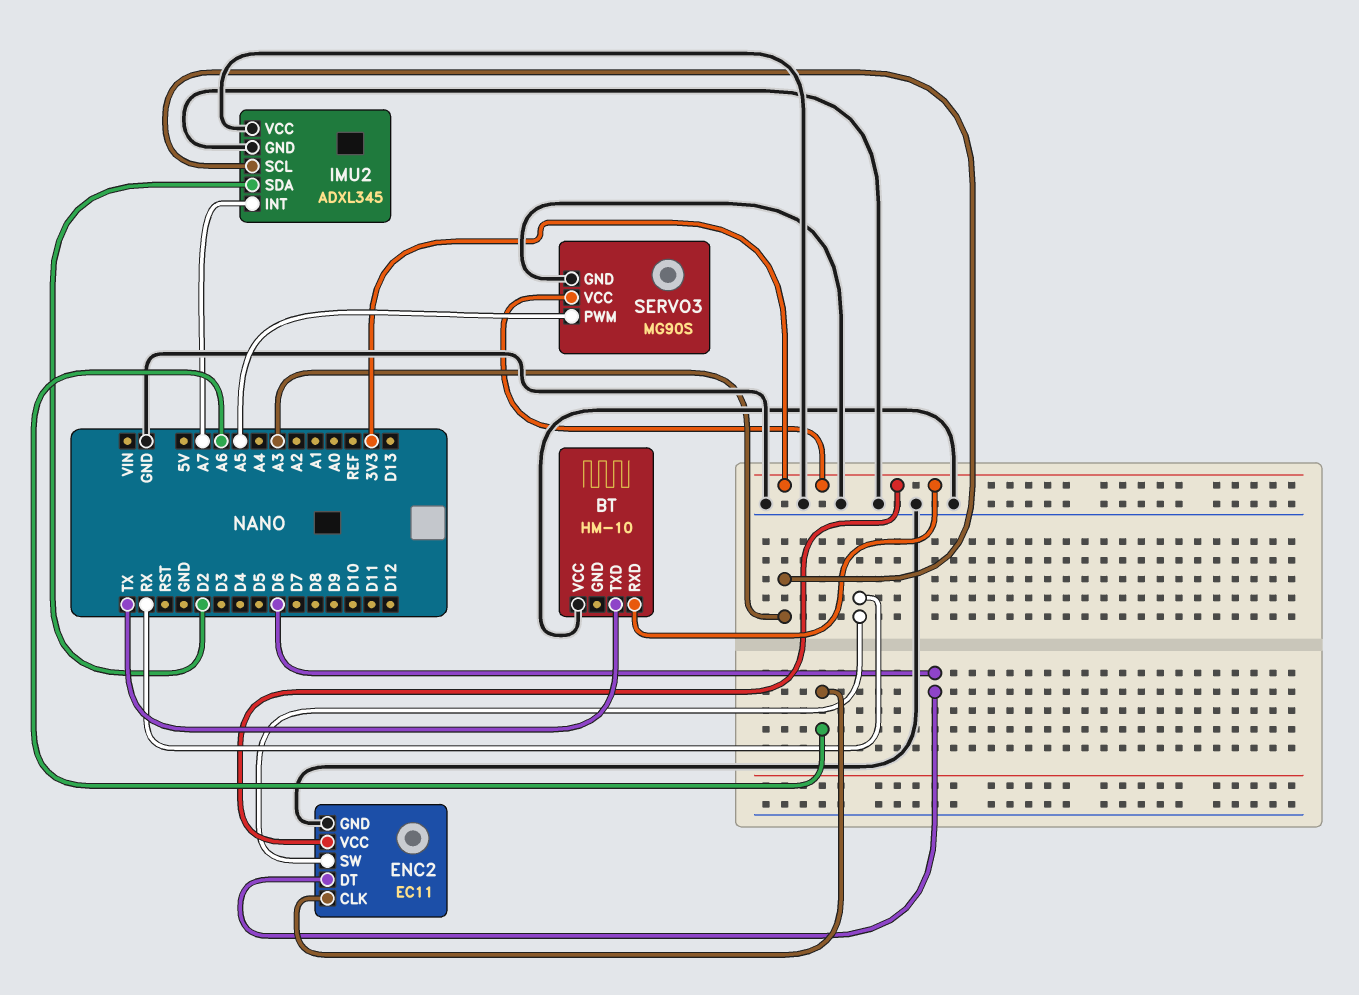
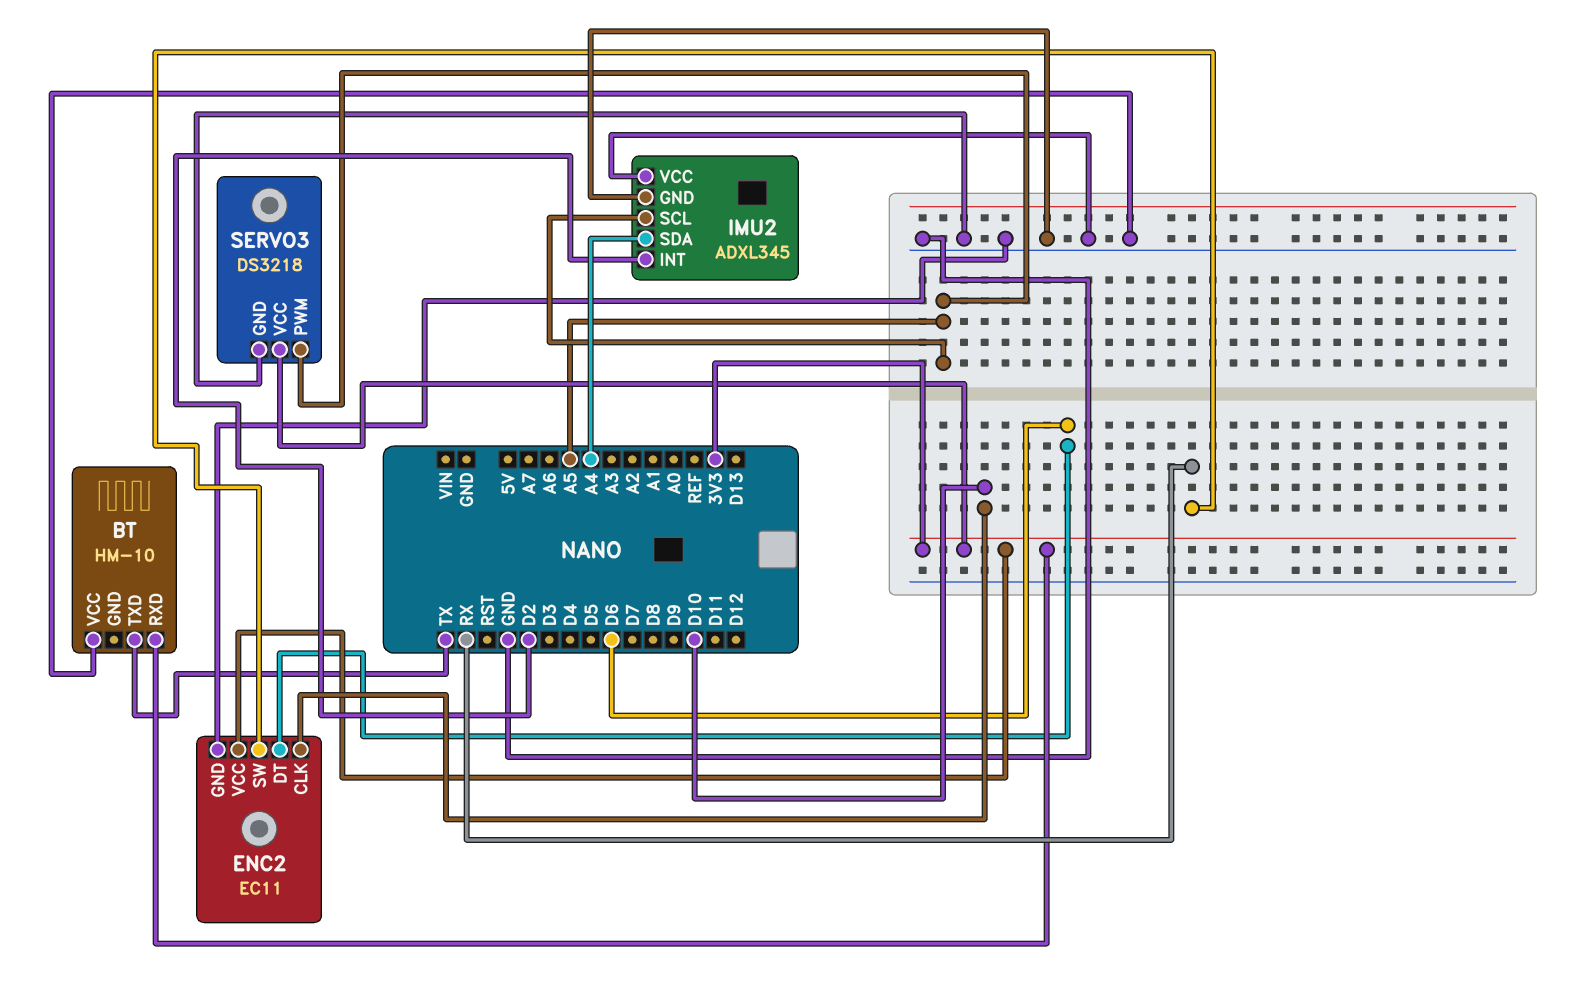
ENC2 pin CLK: A6 -> D10
IMU2 pin INT: A7 -> D2
IMU2 pin SCL: A3 -> A5
IMU2 pin SDA: D2 -> A4
SERVO3: MG90S -> DS3218

